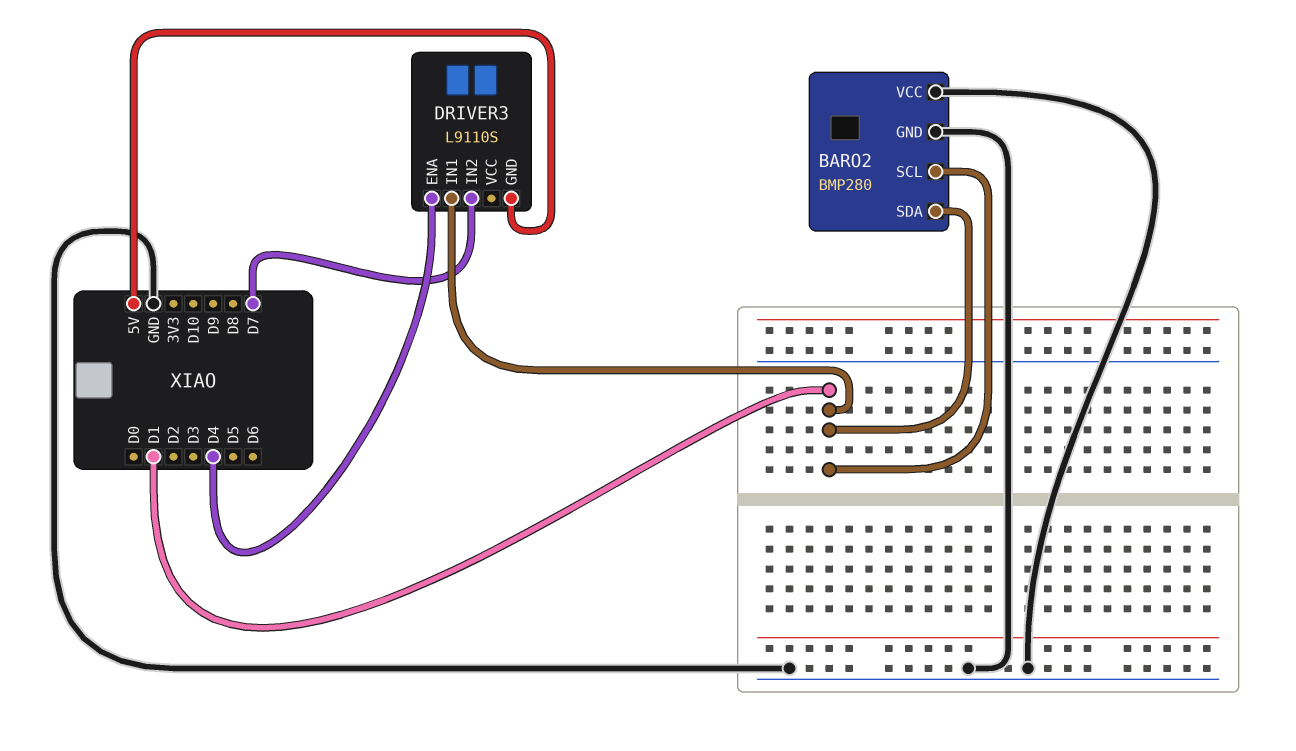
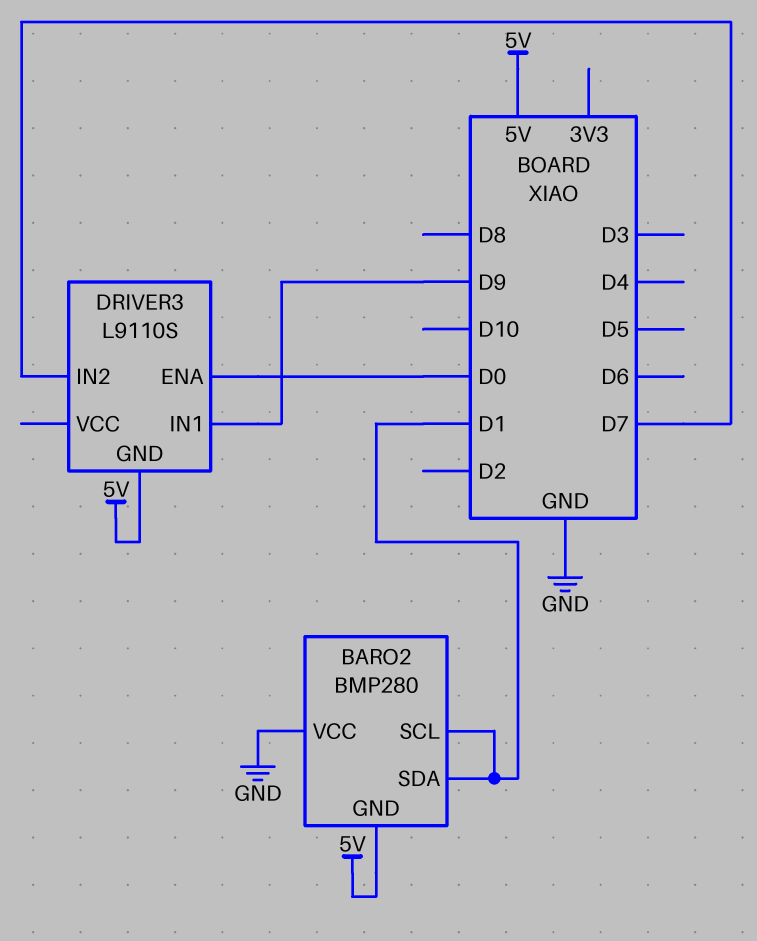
BARO2 pin GND: GND -> 5V
DRIVER3 pin ENA: D4 -> D0
DRIVER3 pin IN1: D1 -> D9

